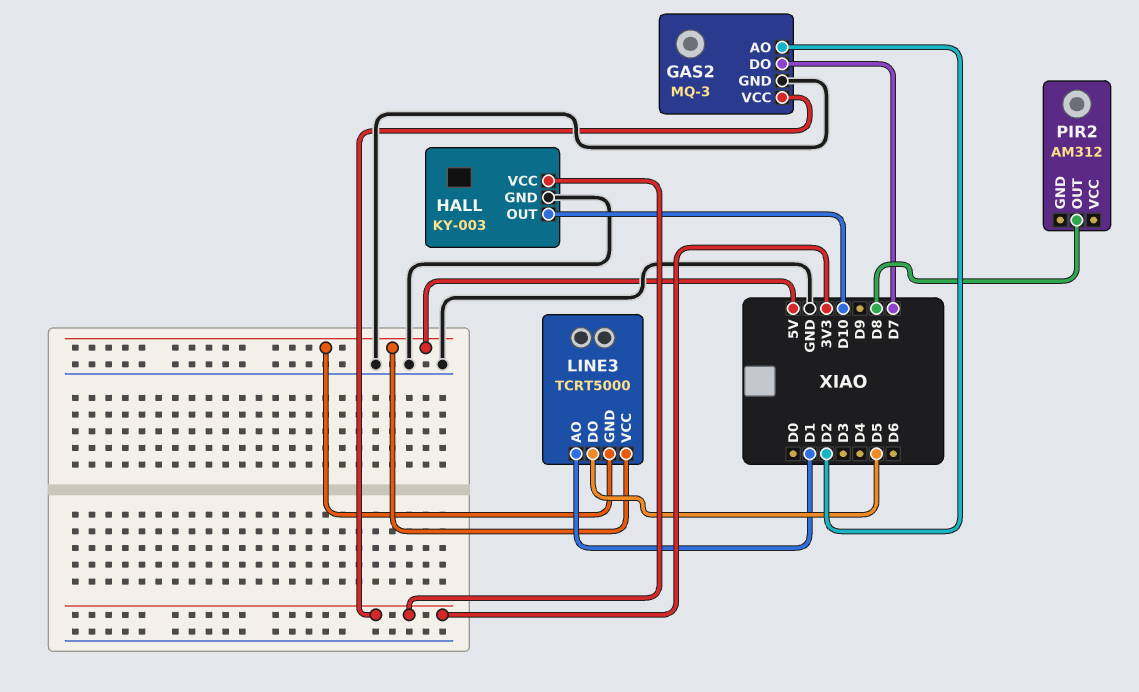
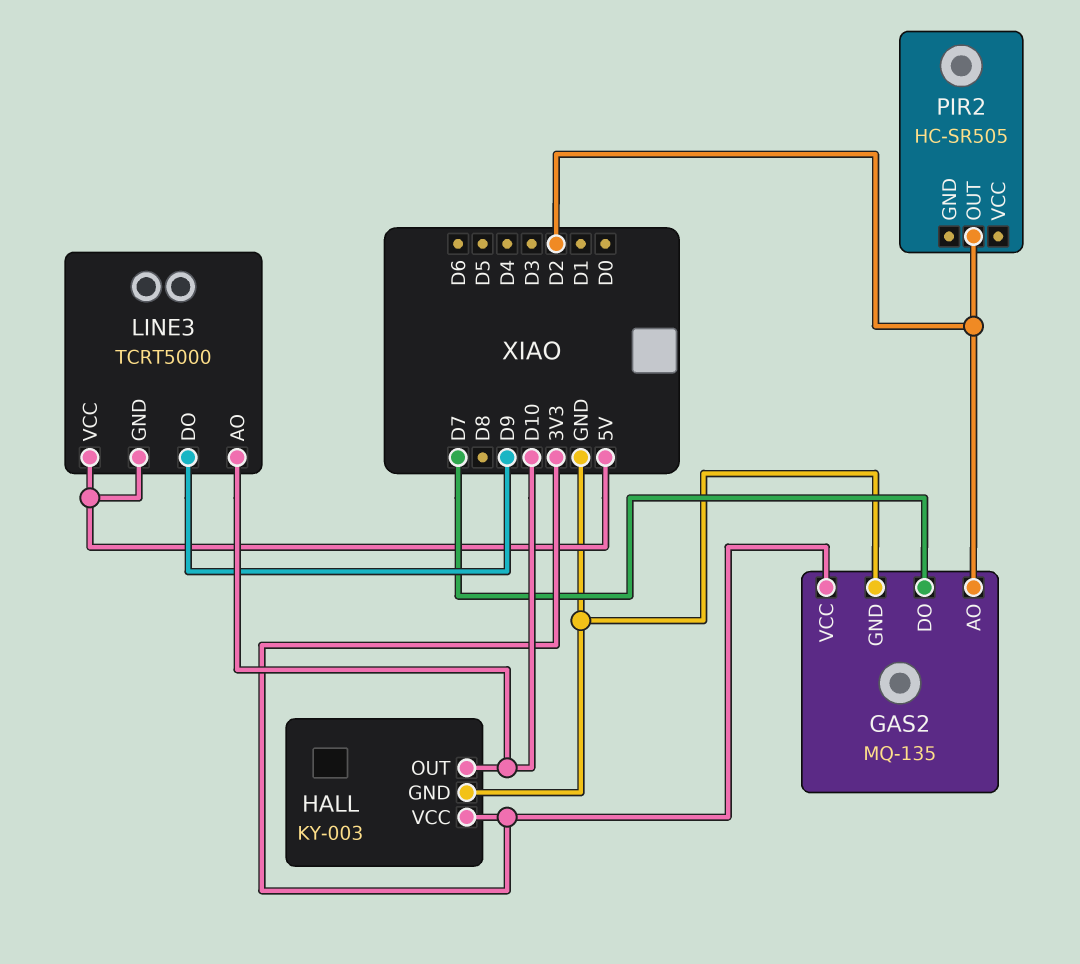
GAS2: MQ-3 -> MQ-135
LINE3 pin AO: D1 -> D10
LINE3 pin DO: D5 -> D9
PIR2: AM312 -> HC-SR505
PIR2 pin OUT: D8 -> D2

